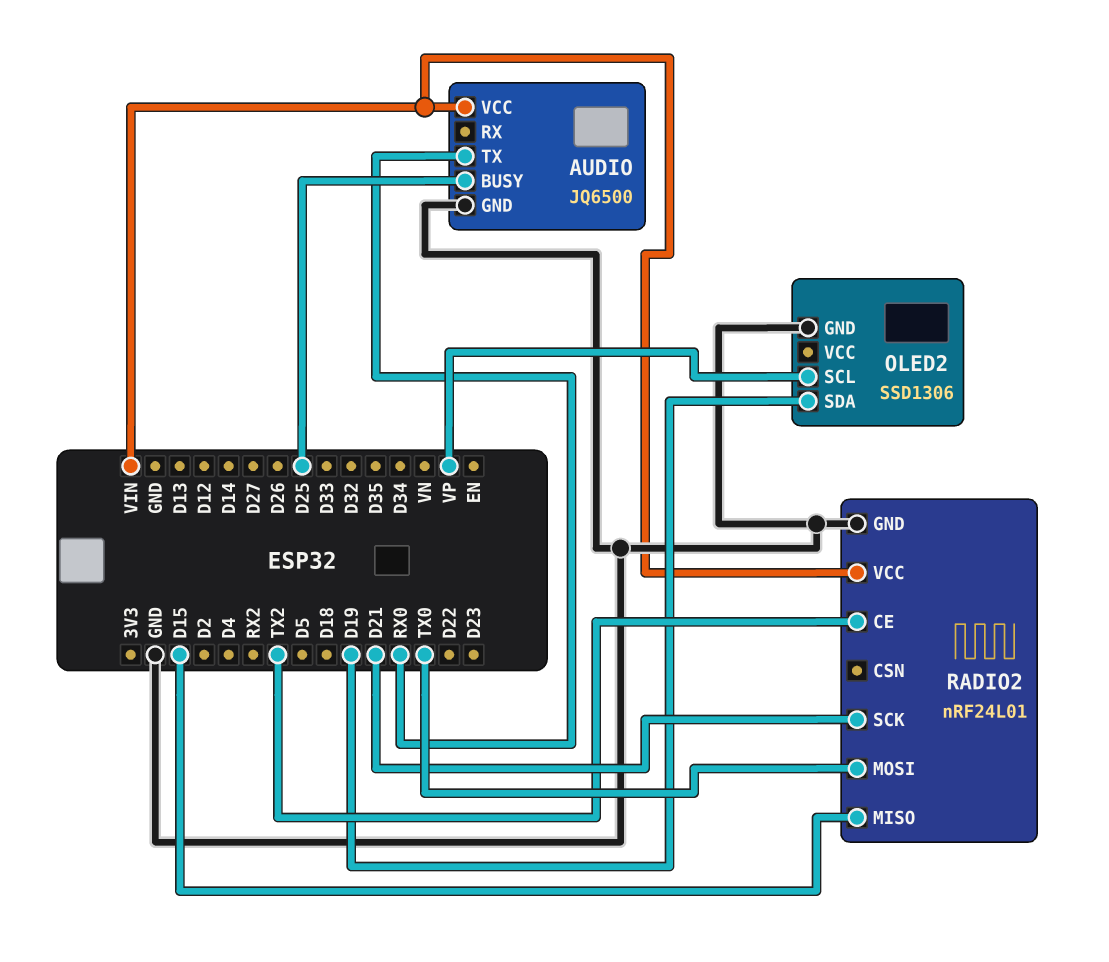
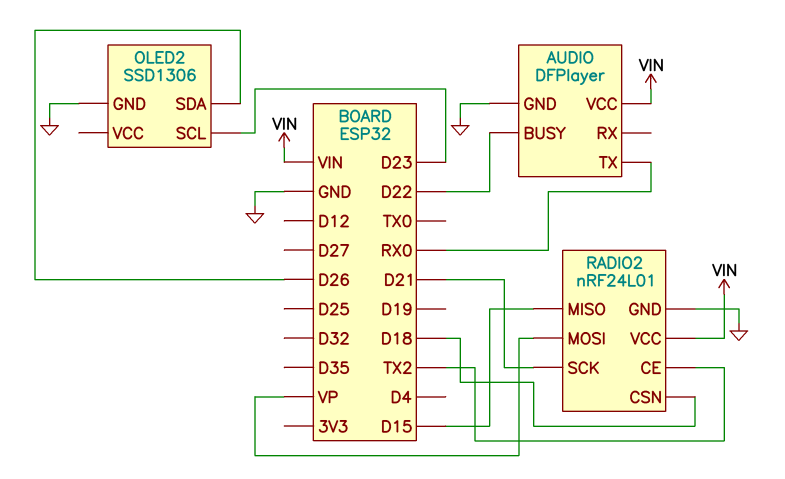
AUDIO: JQ6500 -> DFPlayer
AUDIO pin BUSY: D25 -> D22
OLED2 pin SCL: VP -> D23
OLED2 pin SDA: D19 -> D26
RADIO2 pin CSN: none -> D18
RADIO2 pin MOSI: TX0 -> VP

